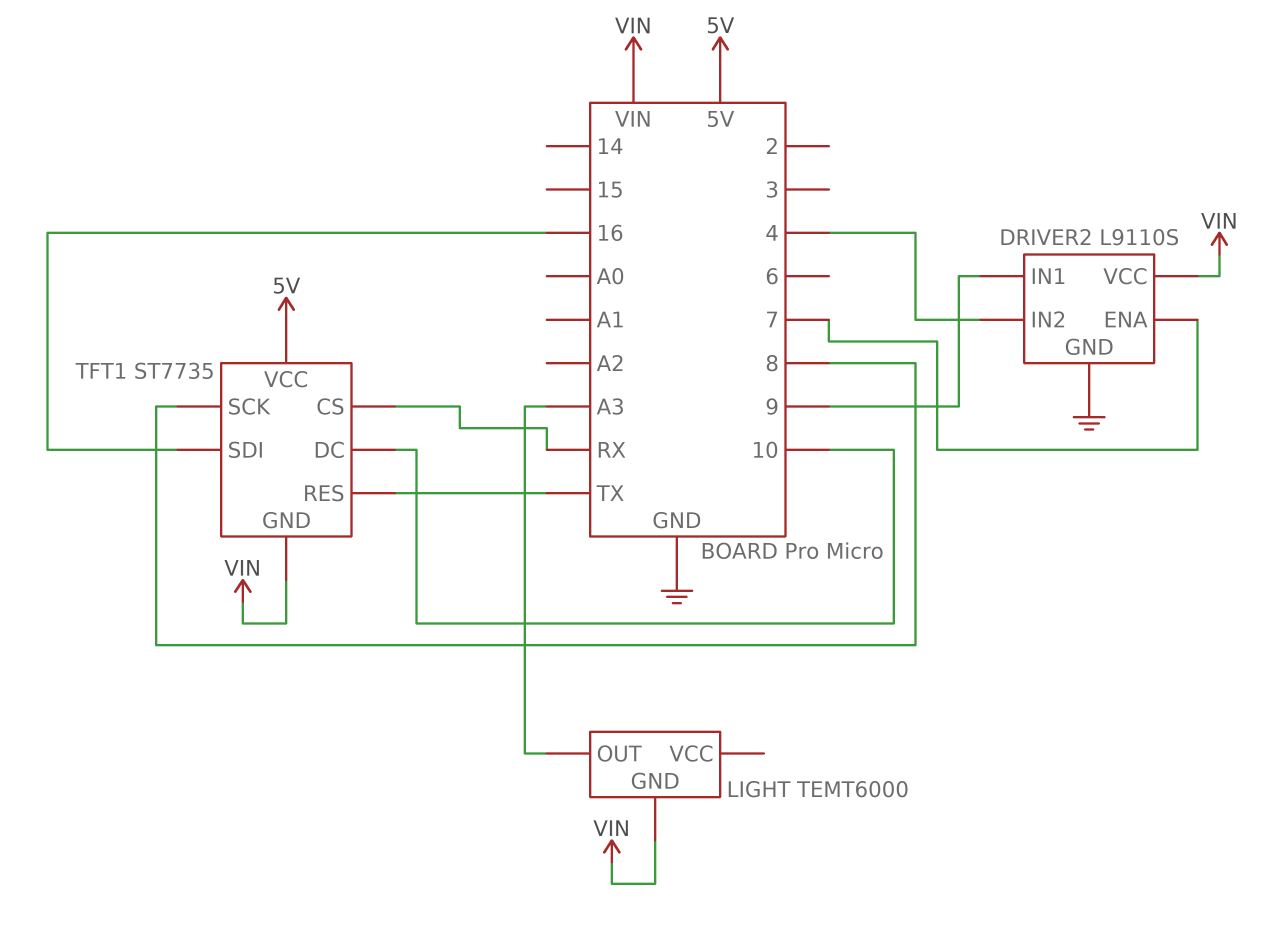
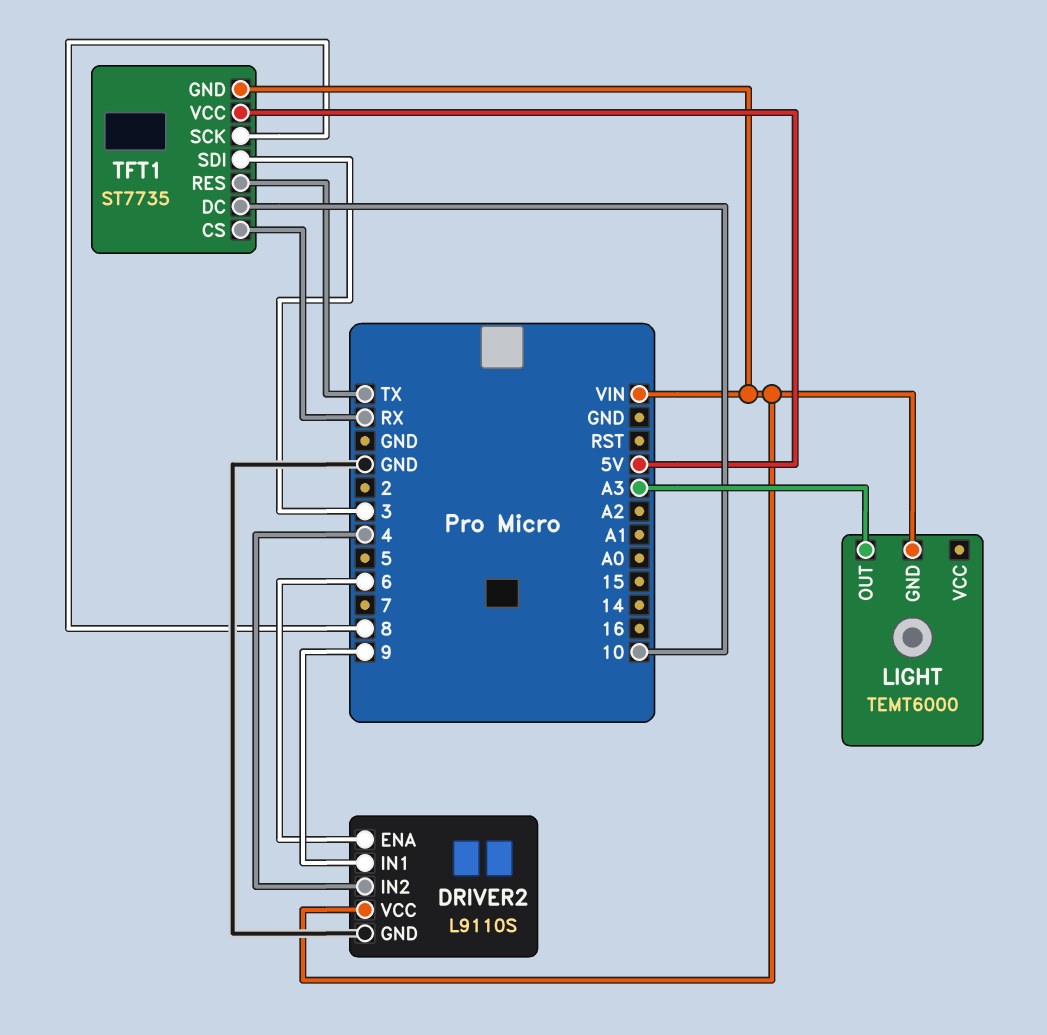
DRIVER2 pin ENA: 7 -> 6
TFT1 pin SDI: 16 -> 3

